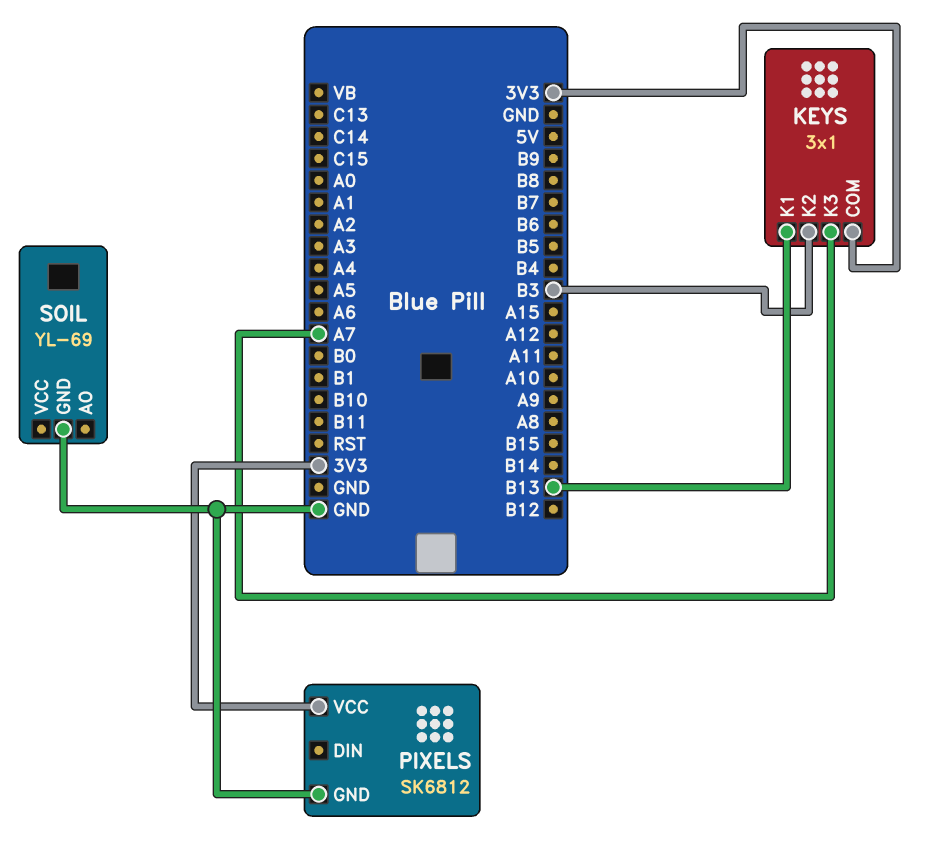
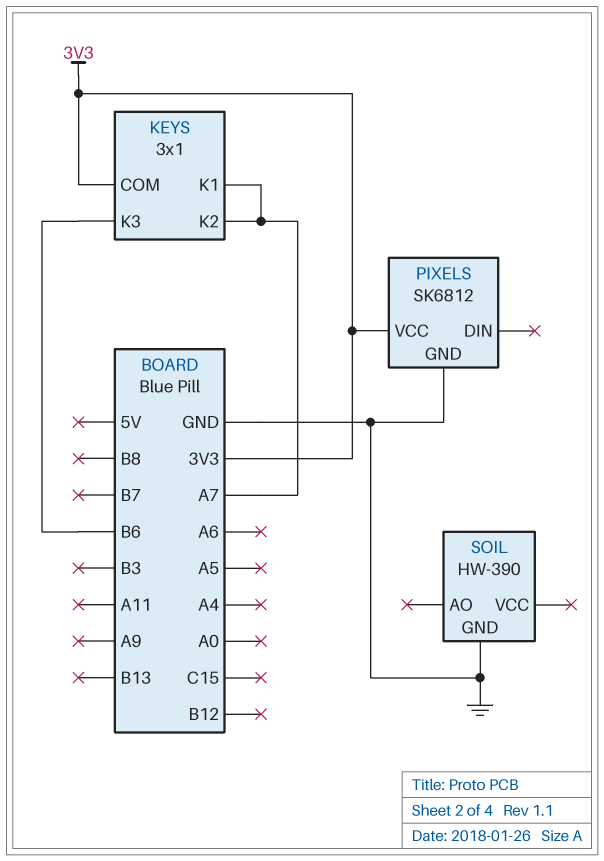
KEYS pin K1: B13 -> A7
KEYS pin K2: B3 -> A7
KEYS pin K3: A7 -> B6
SOIL: YL-69 -> HW-390

